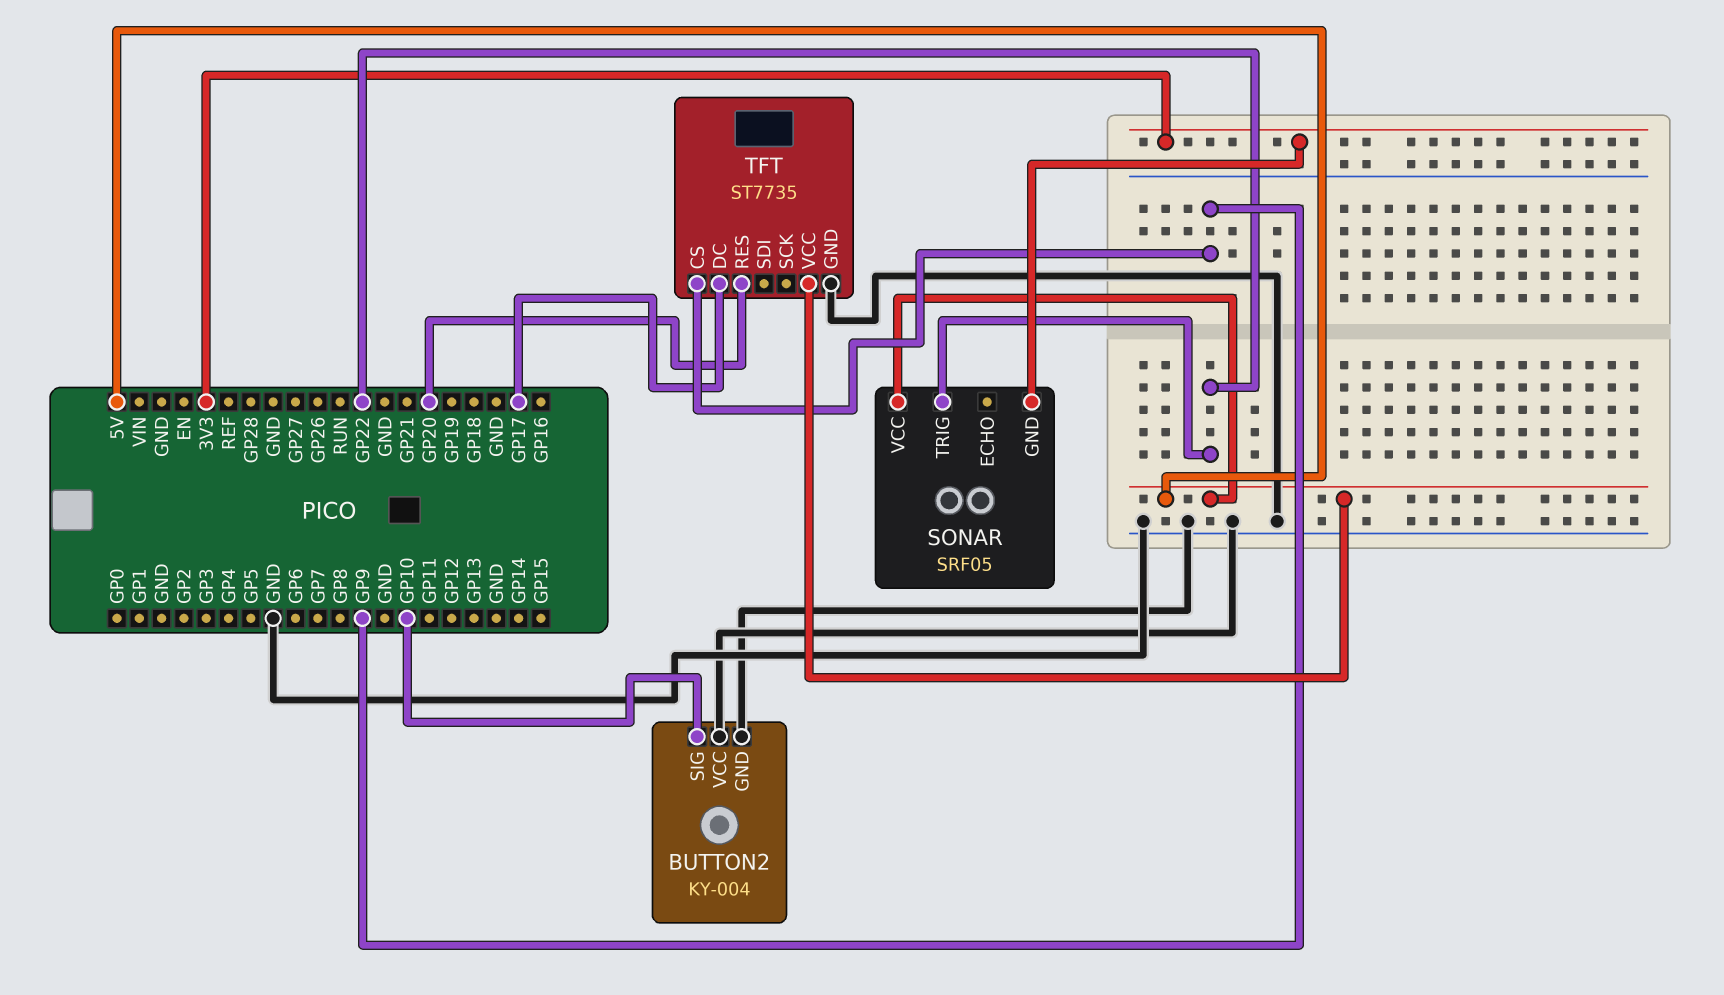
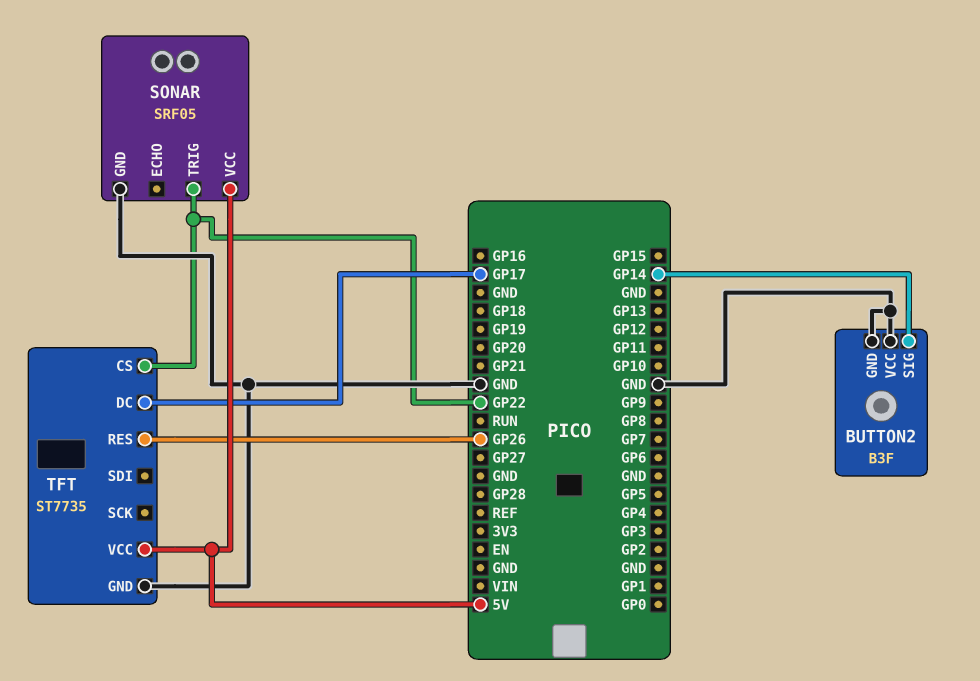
BUTTON2: KY-004 -> B3F
BUTTON2 pin SIG: GP10 -> GP14
SONAR pin GND: 3V3 -> GND
TFT pin CS: GP9 -> GP22
TFT pin RES: GP20 -> GP26

